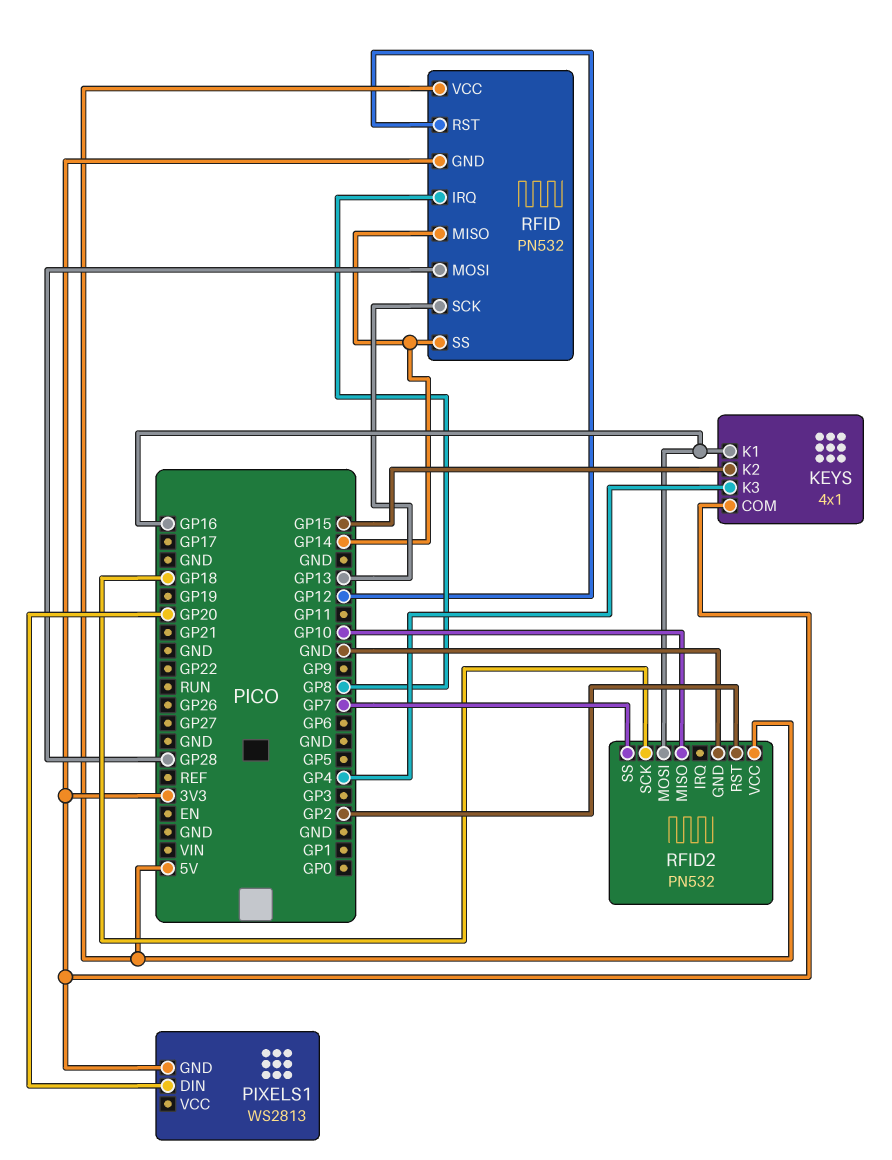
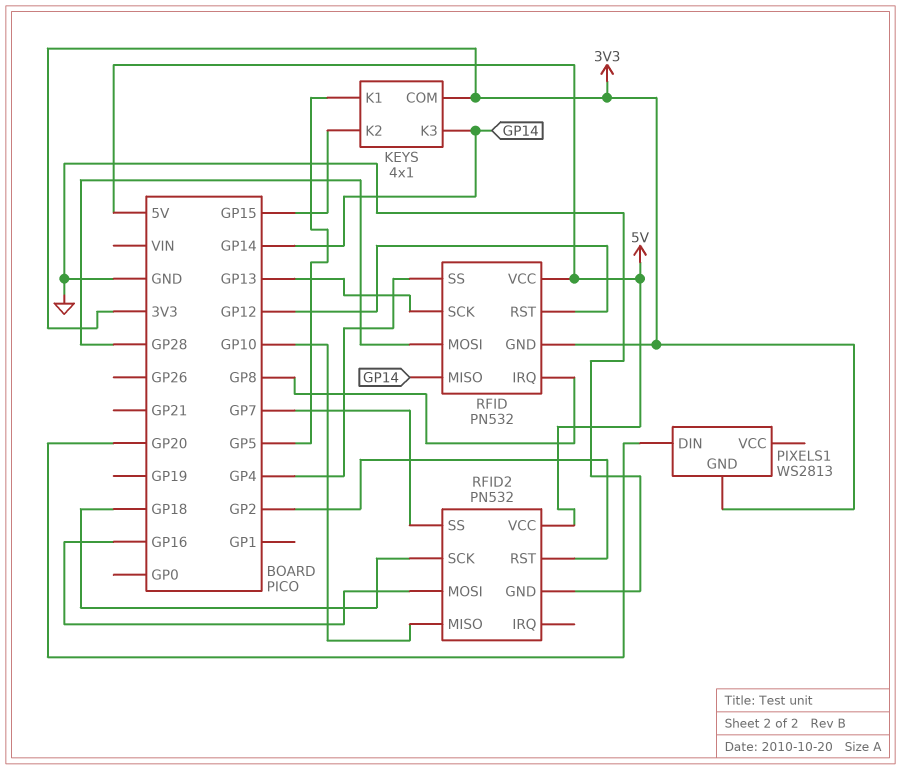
KEYS pin K1: GP16 -> GP5
KEYS pin K3: GP4 -> GP14
RFID pin SS: GP14 -> GP4

